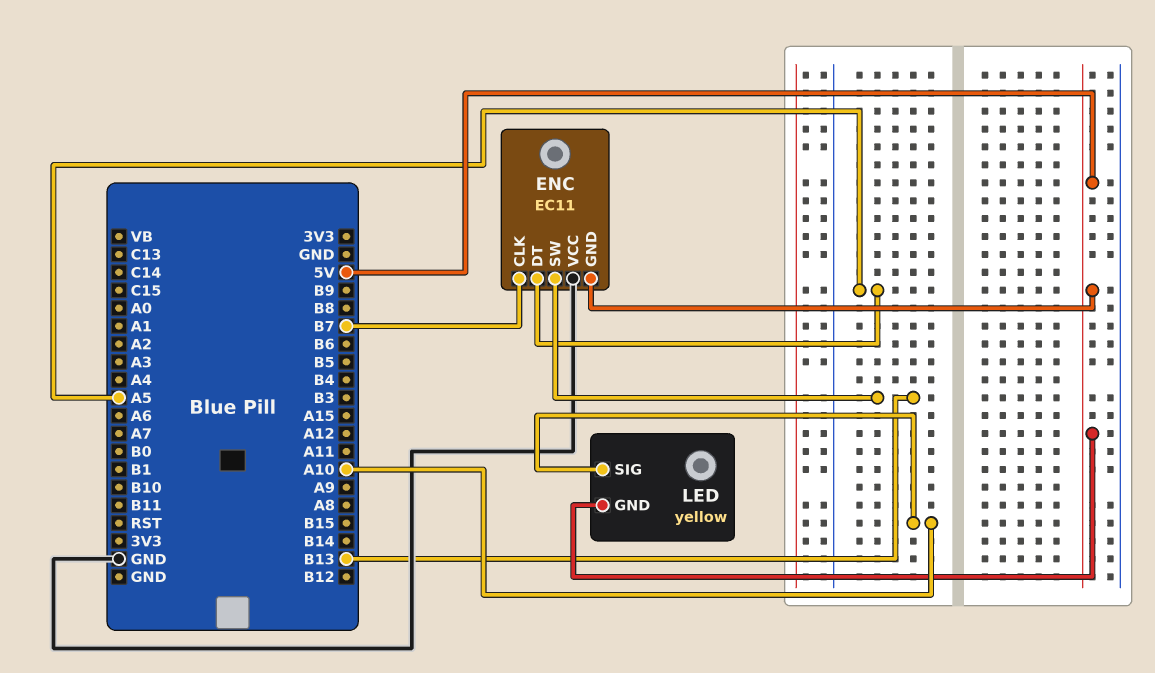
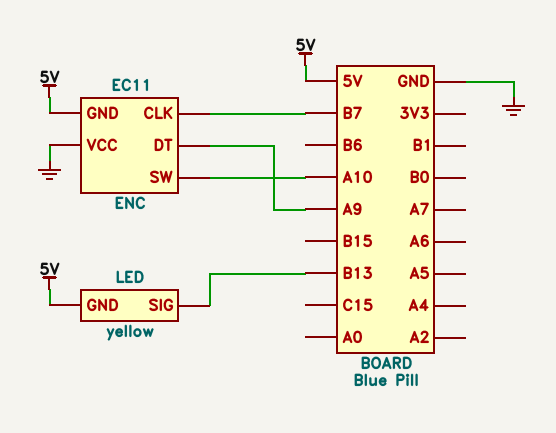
ENC pin DT: A5 -> A9
ENC pin SW: B13 -> A10
LED pin SIG: A10 -> B13

